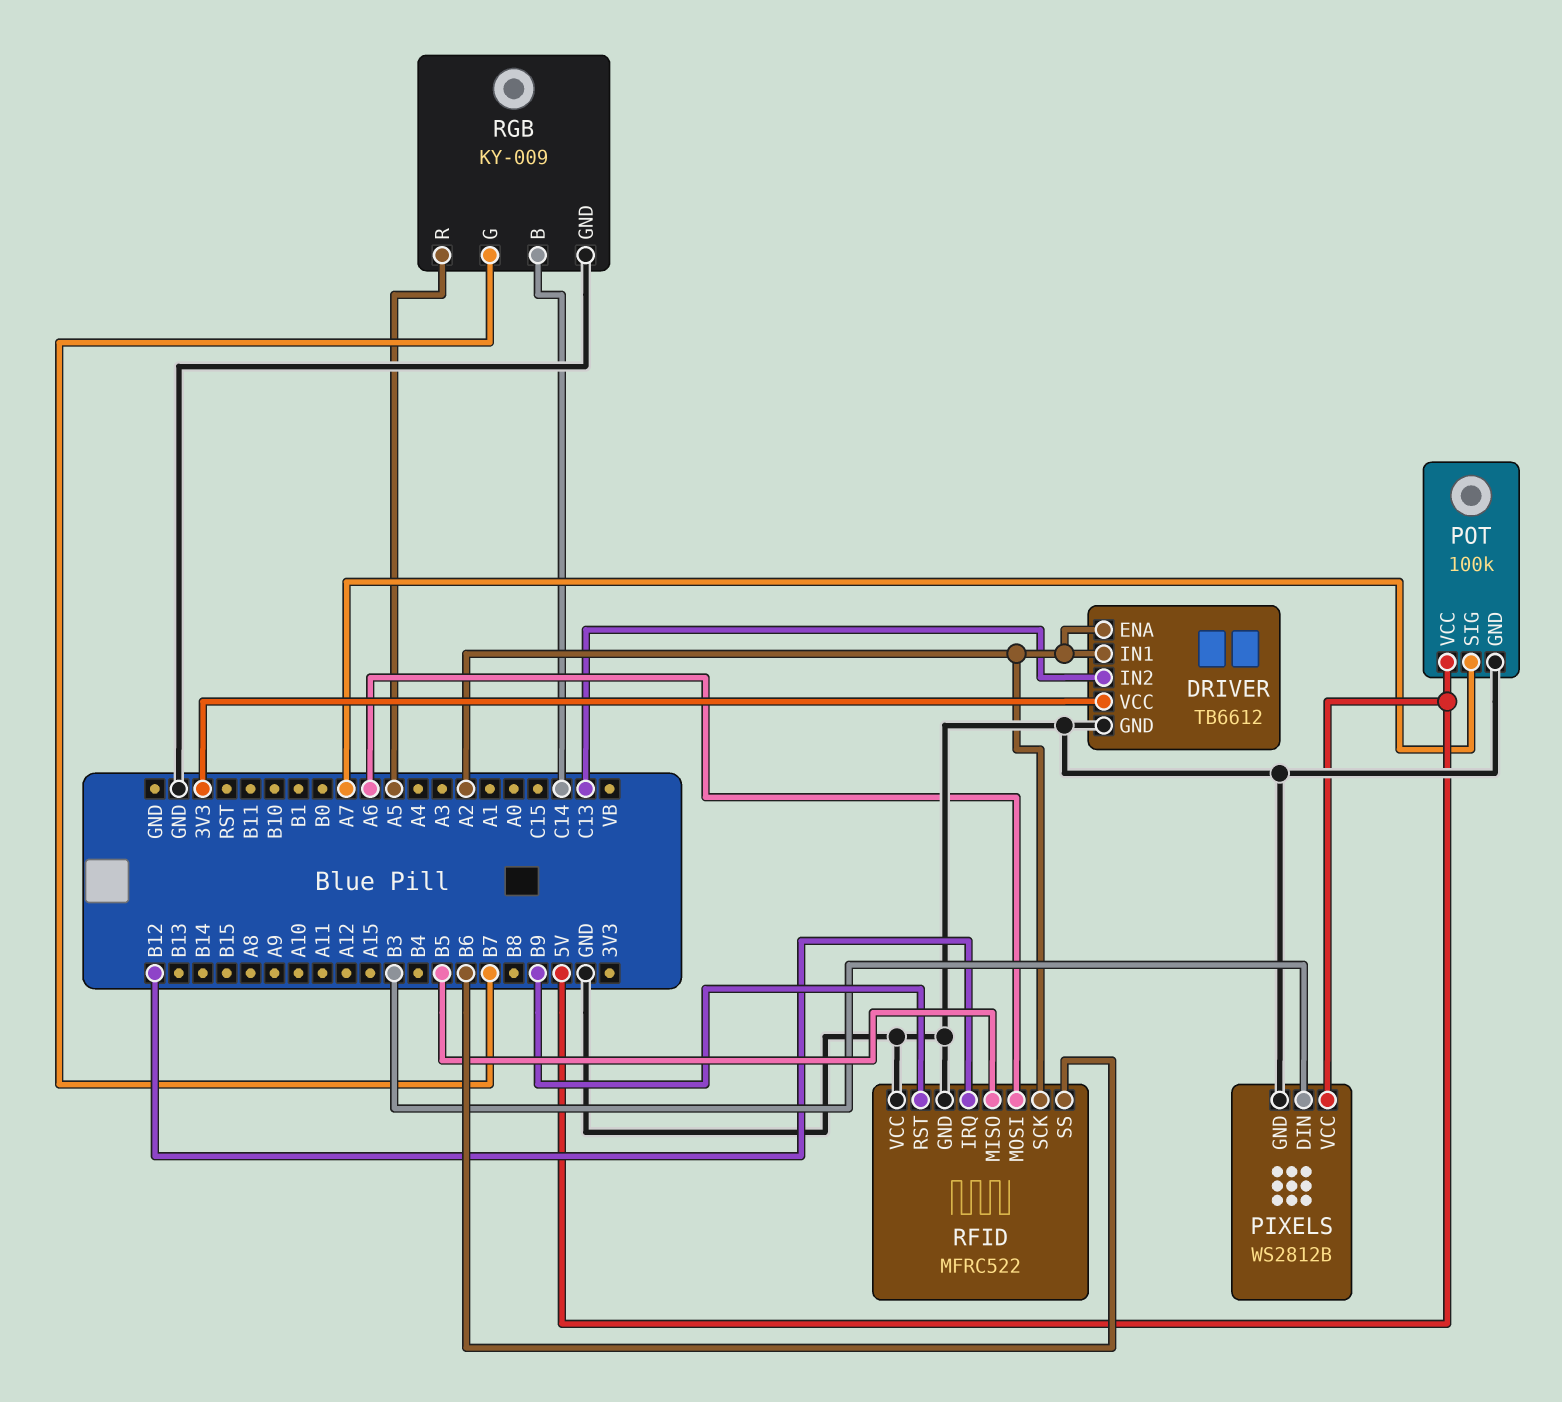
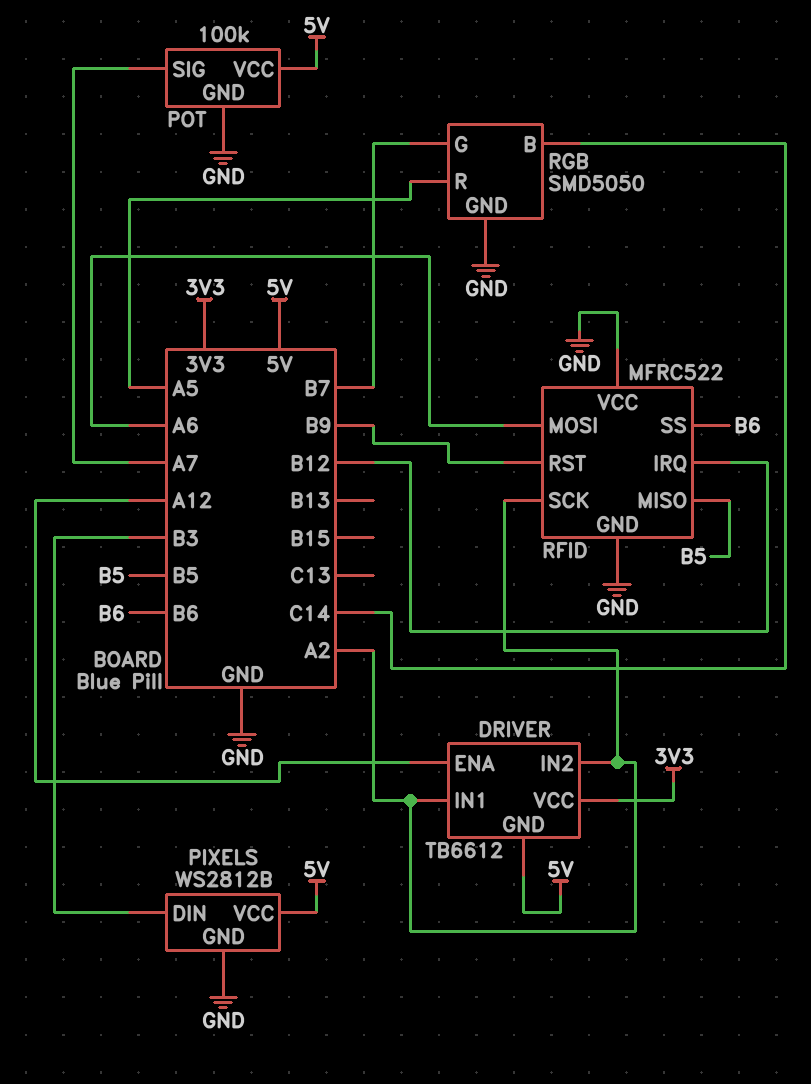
DRIVER pin ENA: A2 -> A12
DRIVER pin GND: GND -> 5V
DRIVER pin IN2: C13 -> A2
RGB: KY-009 -> SMD5050

